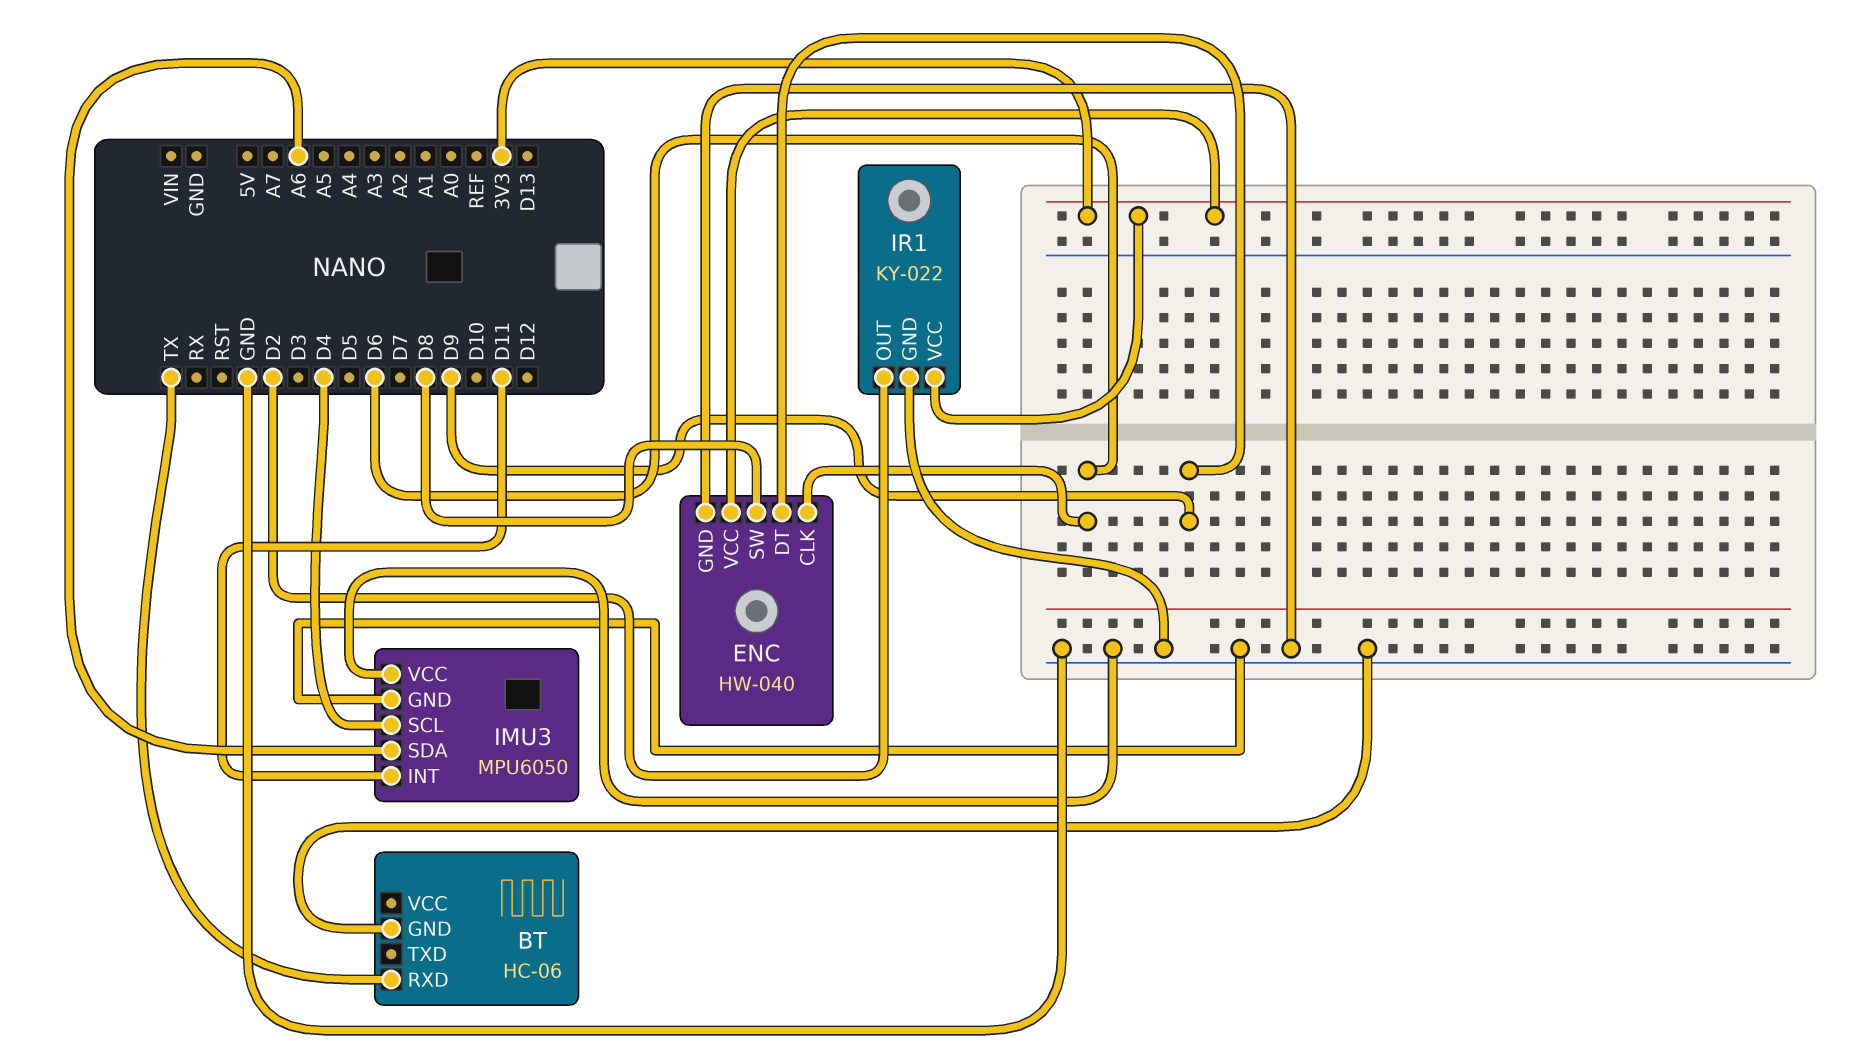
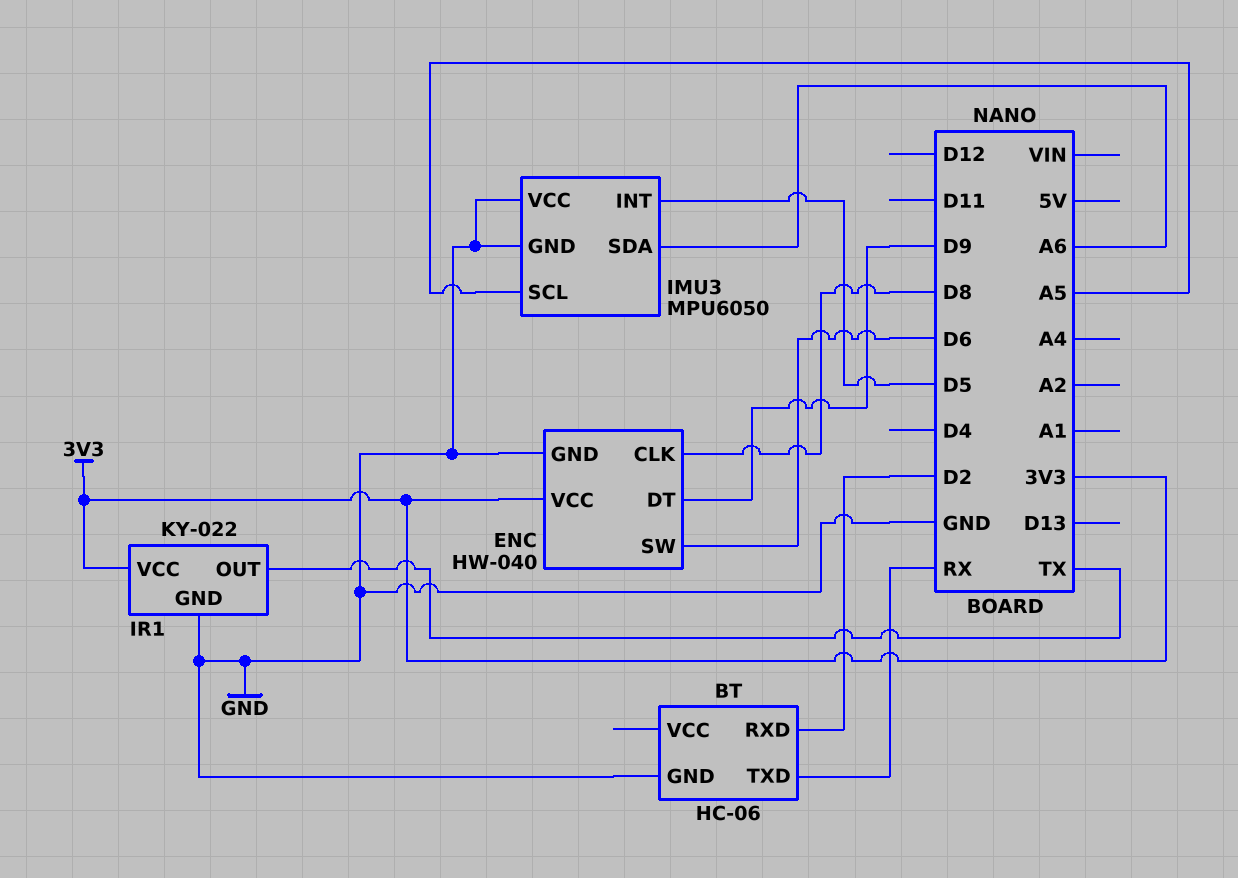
BT pin RXD: TX -> D2
BT pin TXD: none -> RX
ENC pin CLK: D6 -> D8
ENC pin SW: D8 -> D6
IMU3 pin INT: D11 -> D5
IMU3 pin SCL: D4 -> A5
IR1 pin OUT: D2 -> TX

